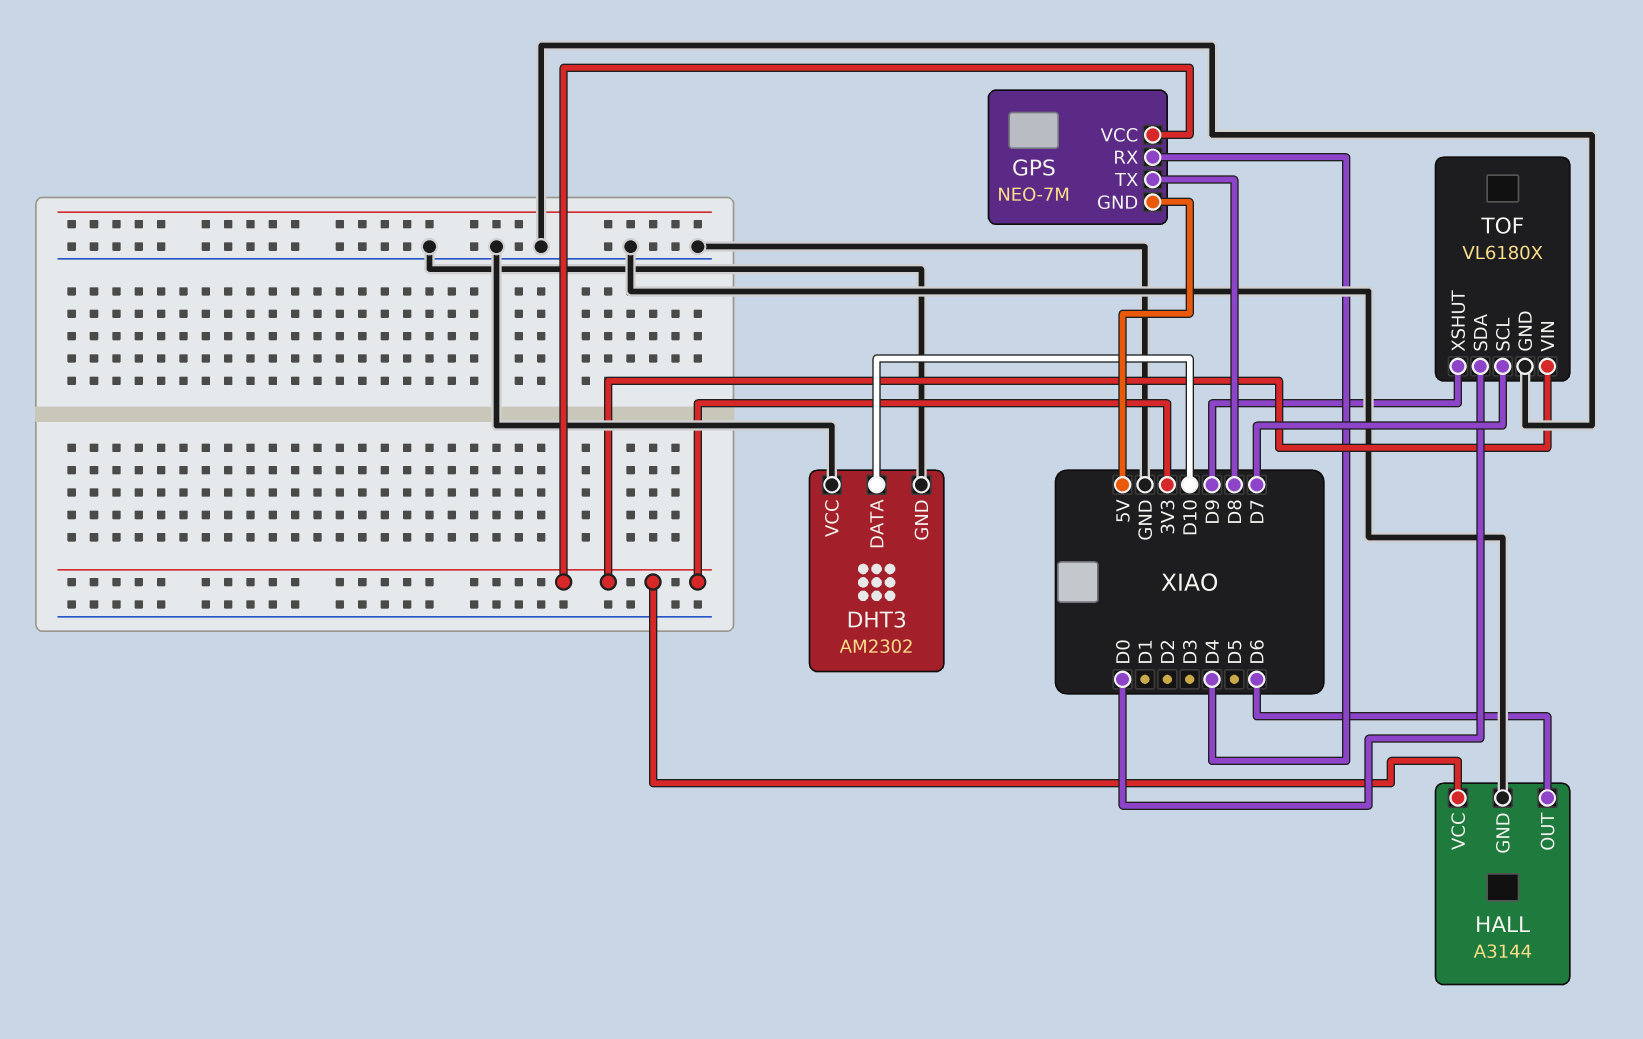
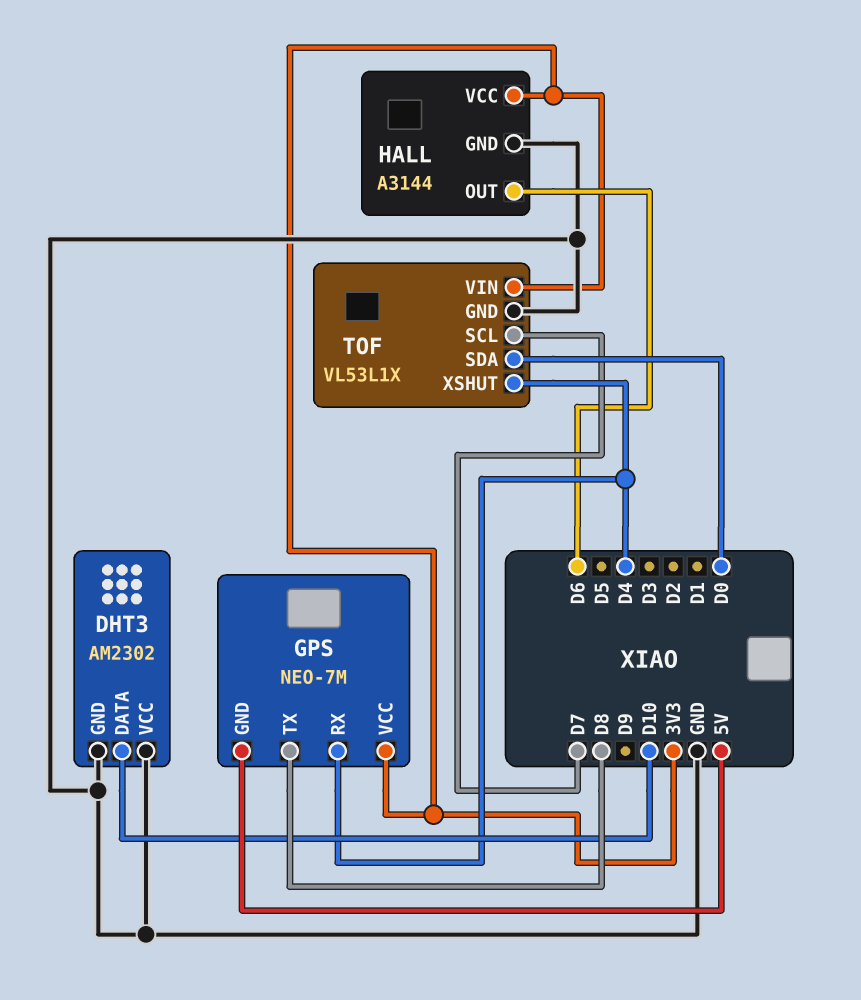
TOF: VL6180X -> VL53L1X
TOF pin XSHUT: D9 -> D4

